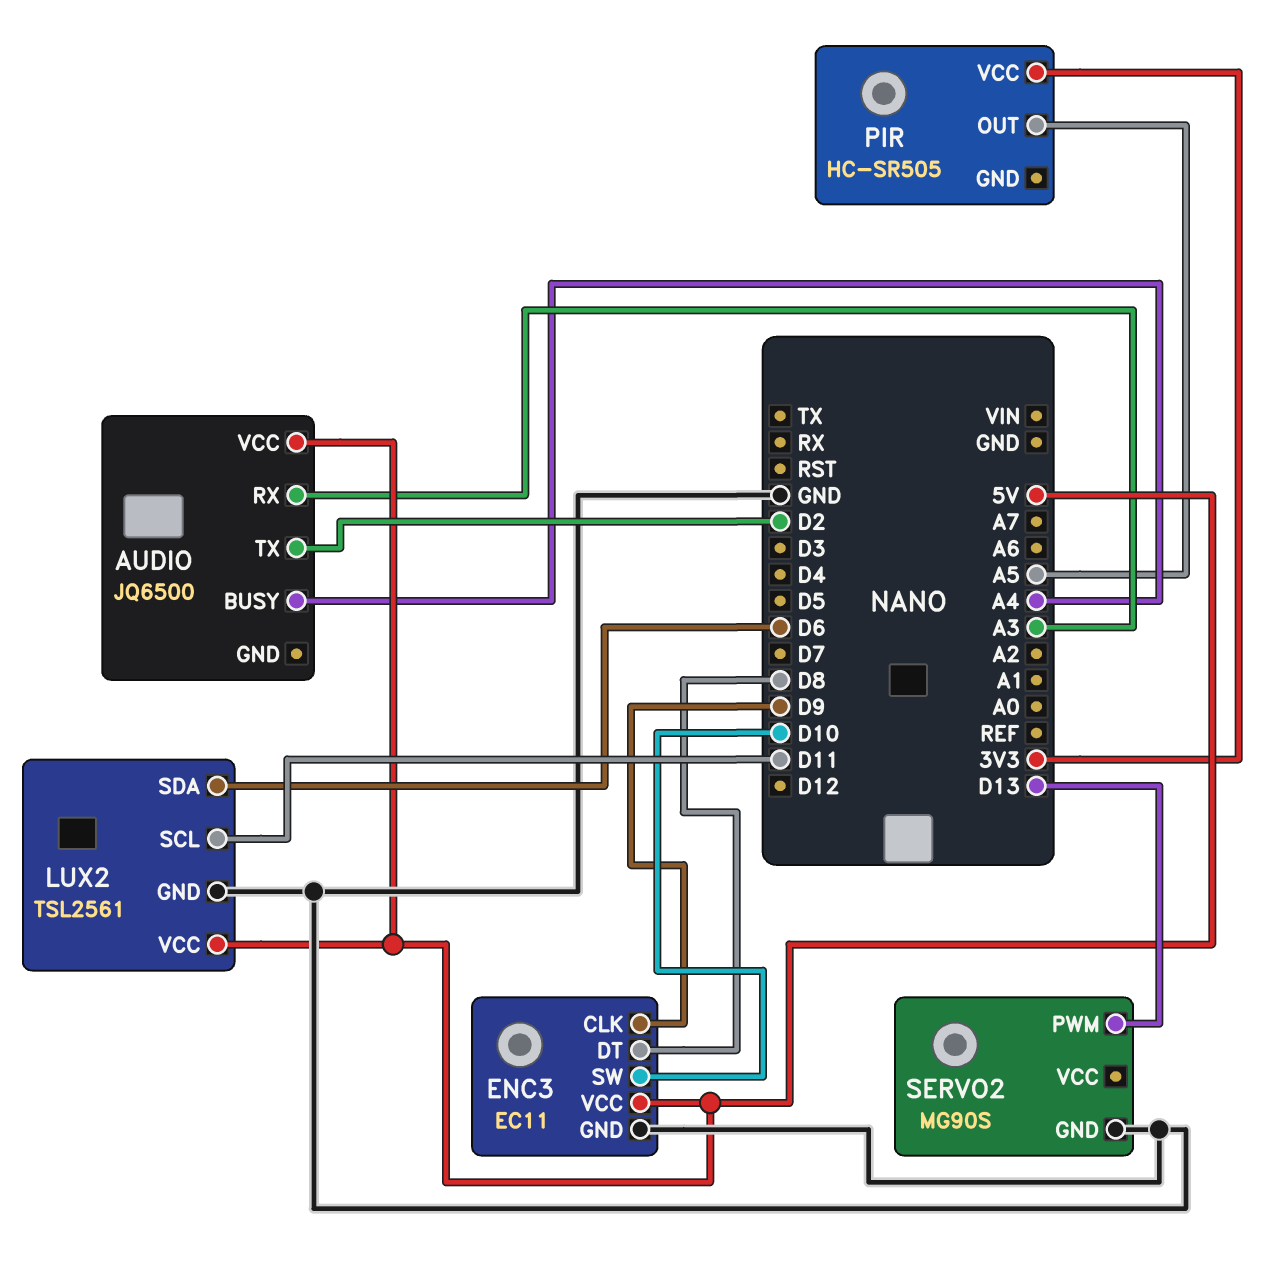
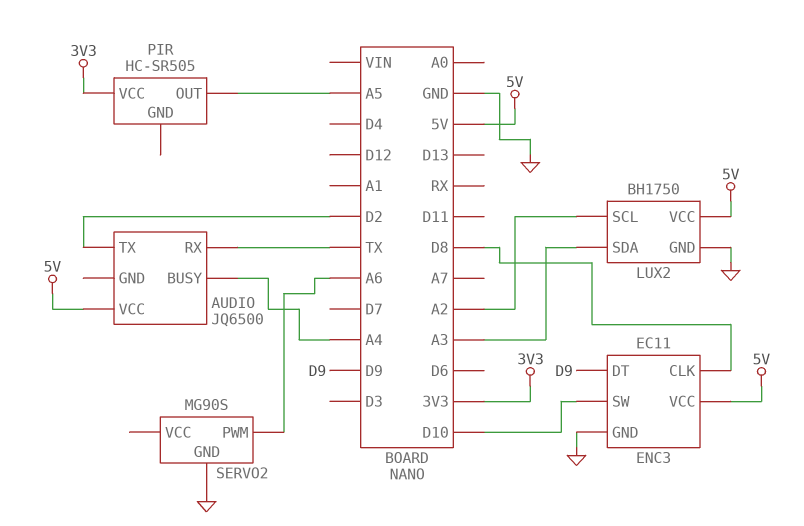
AUDIO pin RX: A3 -> TX
ENC3 pin CLK: D9 -> D8
ENC3 pin DT: D8 -> D9
LUX2: TSL2561 -> BH1750
LUX2 pin SCL: D11 -> A2
LUX2 pin SDA: D6 -> A3
SERVO2 pin PWM: D13 -> A6

